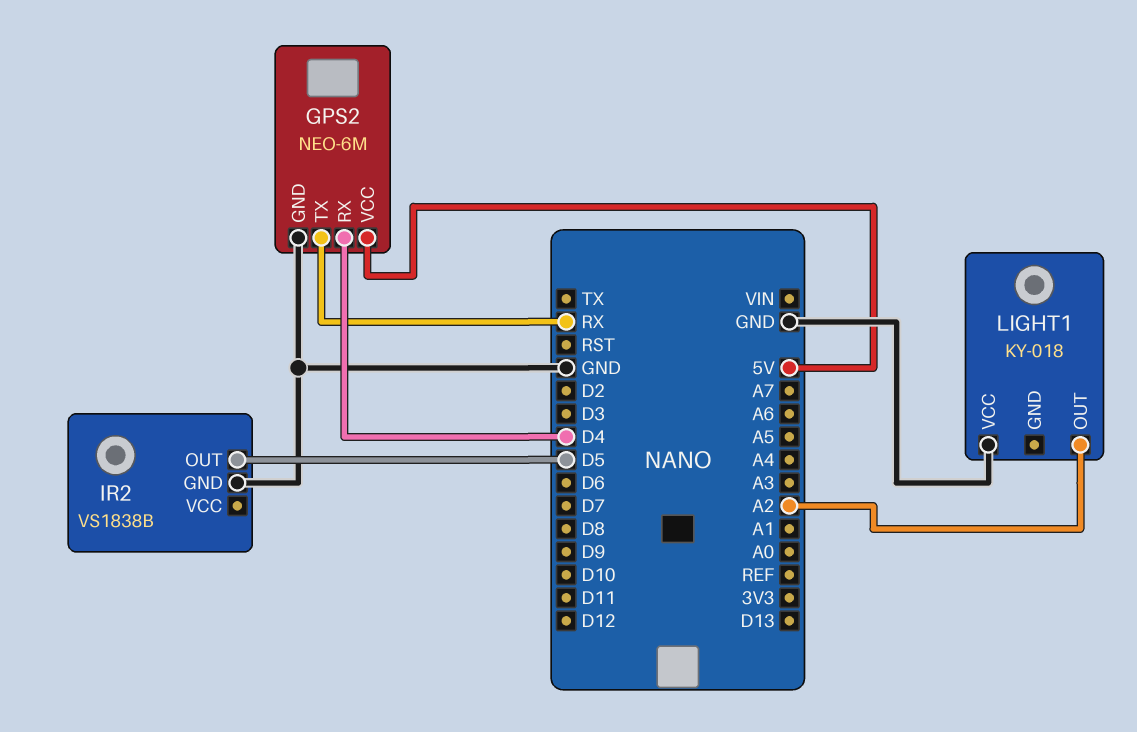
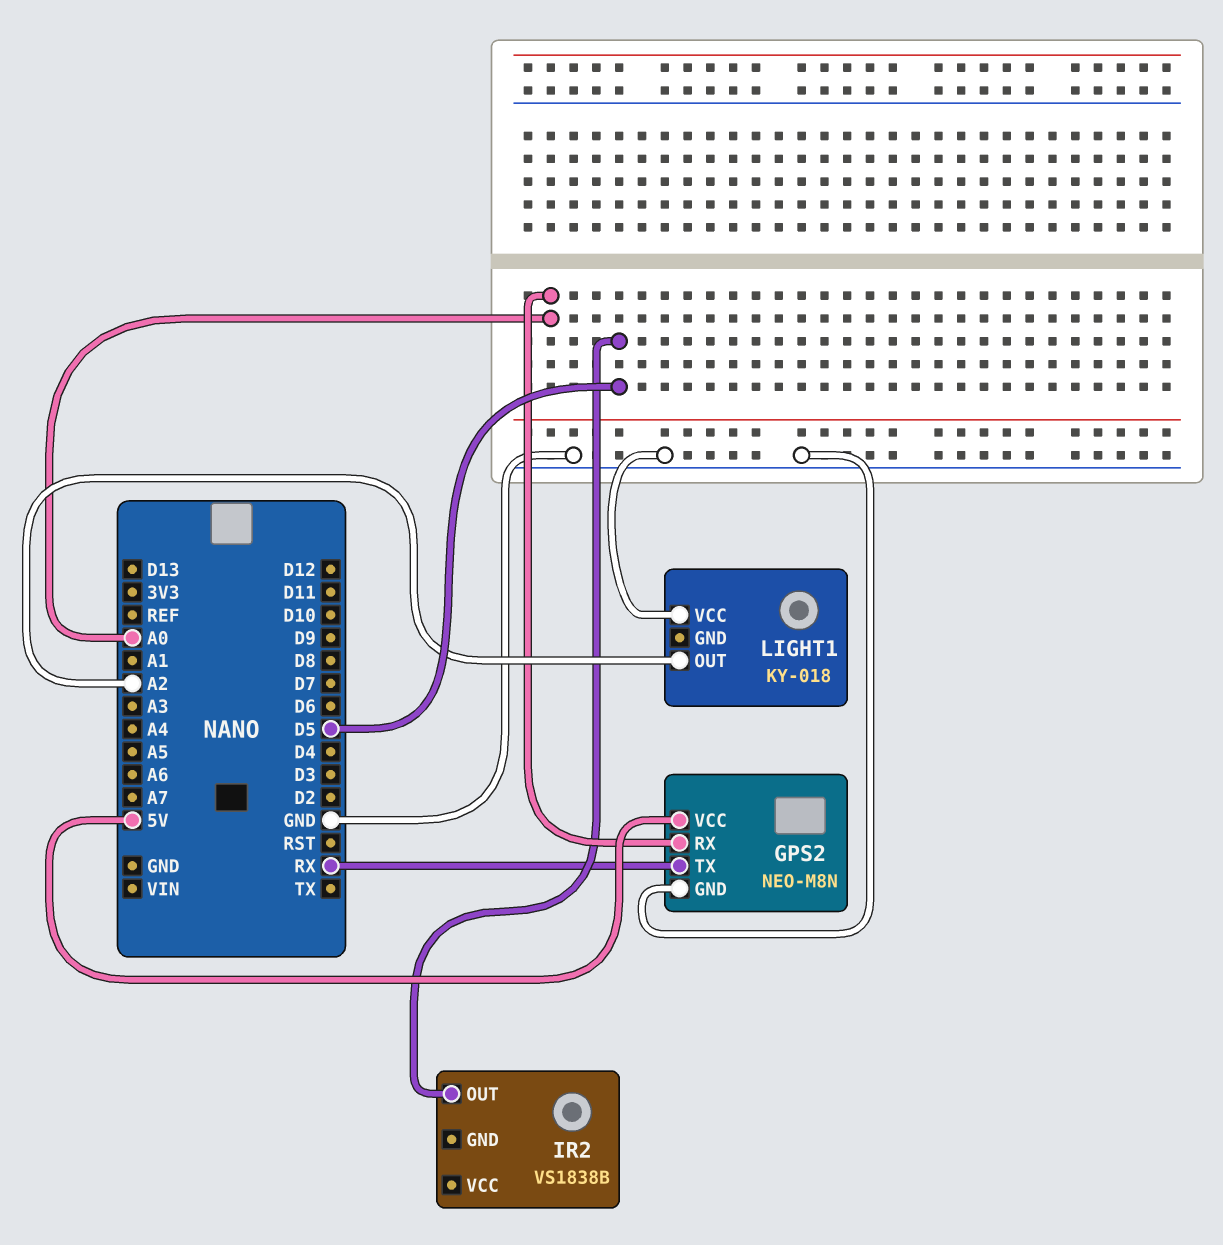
GPS2: NEO-6M -> NEO-M8N
GPS2 pin RX: D4 -> A0
IR2 pin GND: GND -> none

